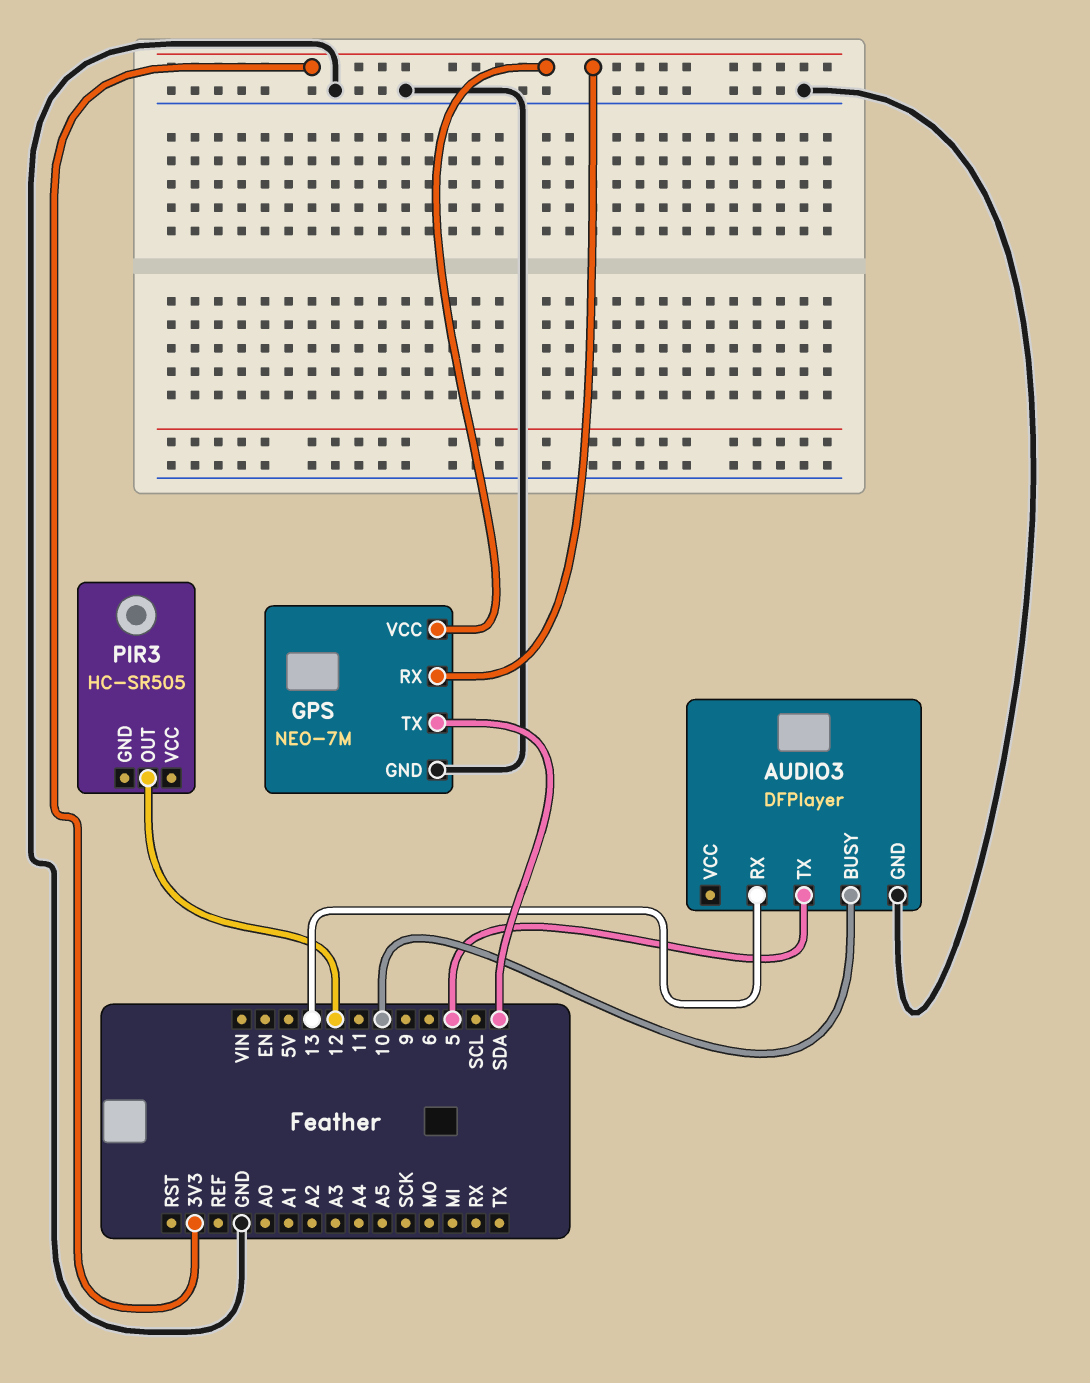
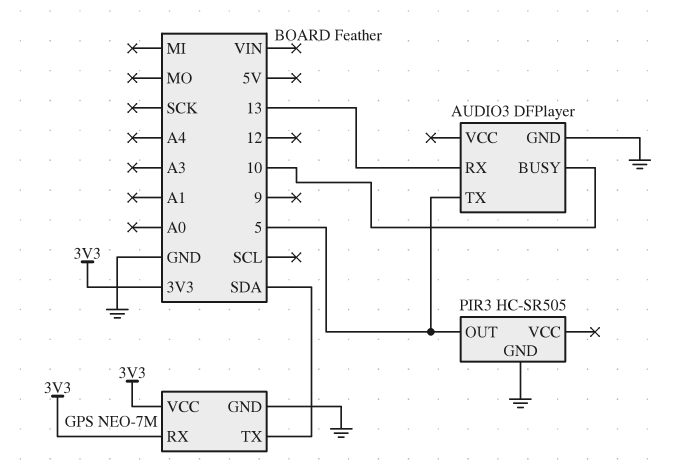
PIR3 pin GND: none -> GND
PIR3 pin OUT: 12 -> 5

